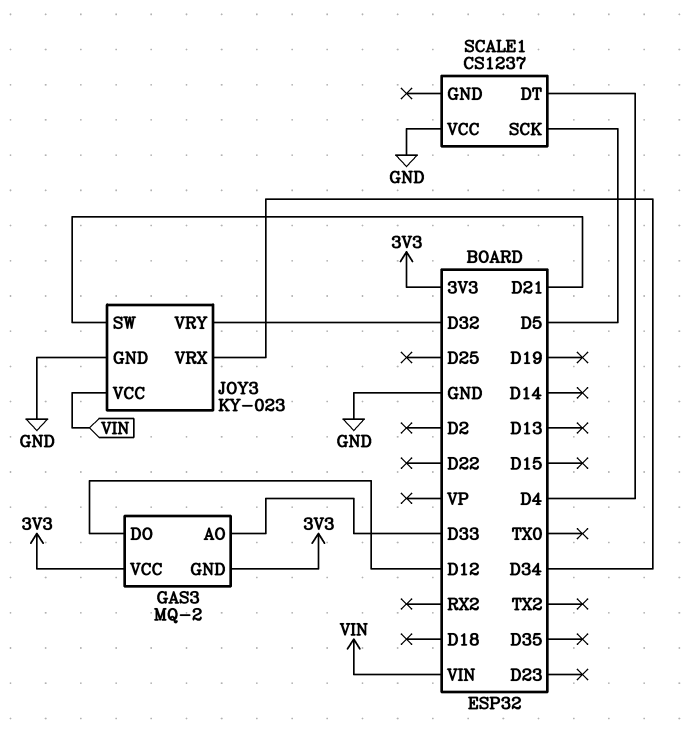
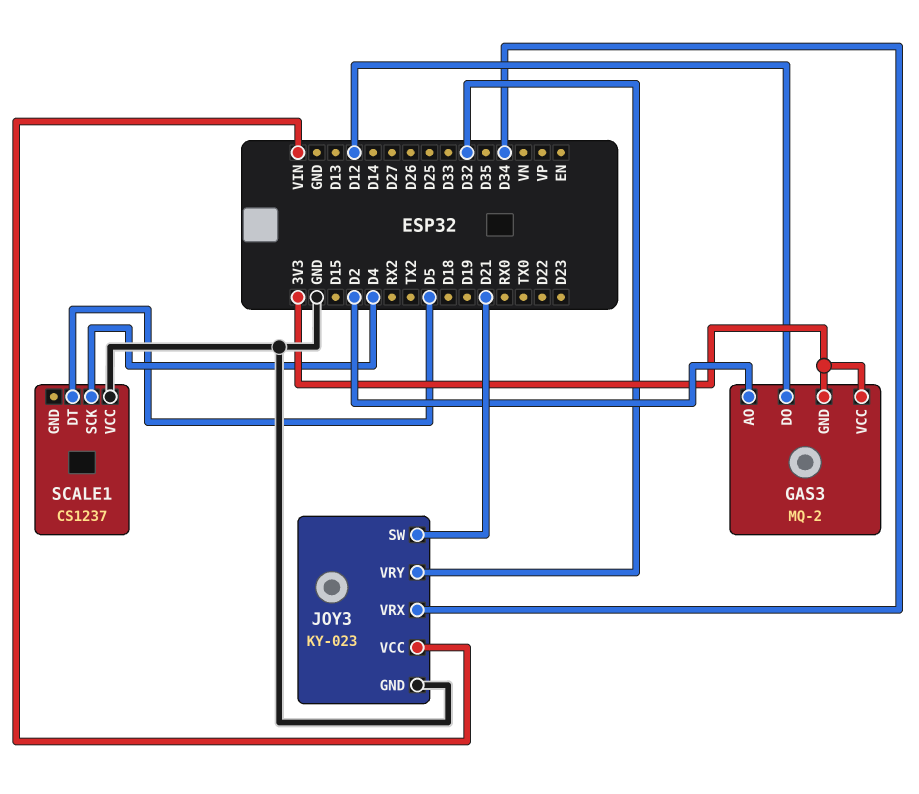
GAS3 pin AO: D33 -> D2
SCALE1 pin DT: D4 -> D5
SCALE1 pin SCK: D5 -> D4

